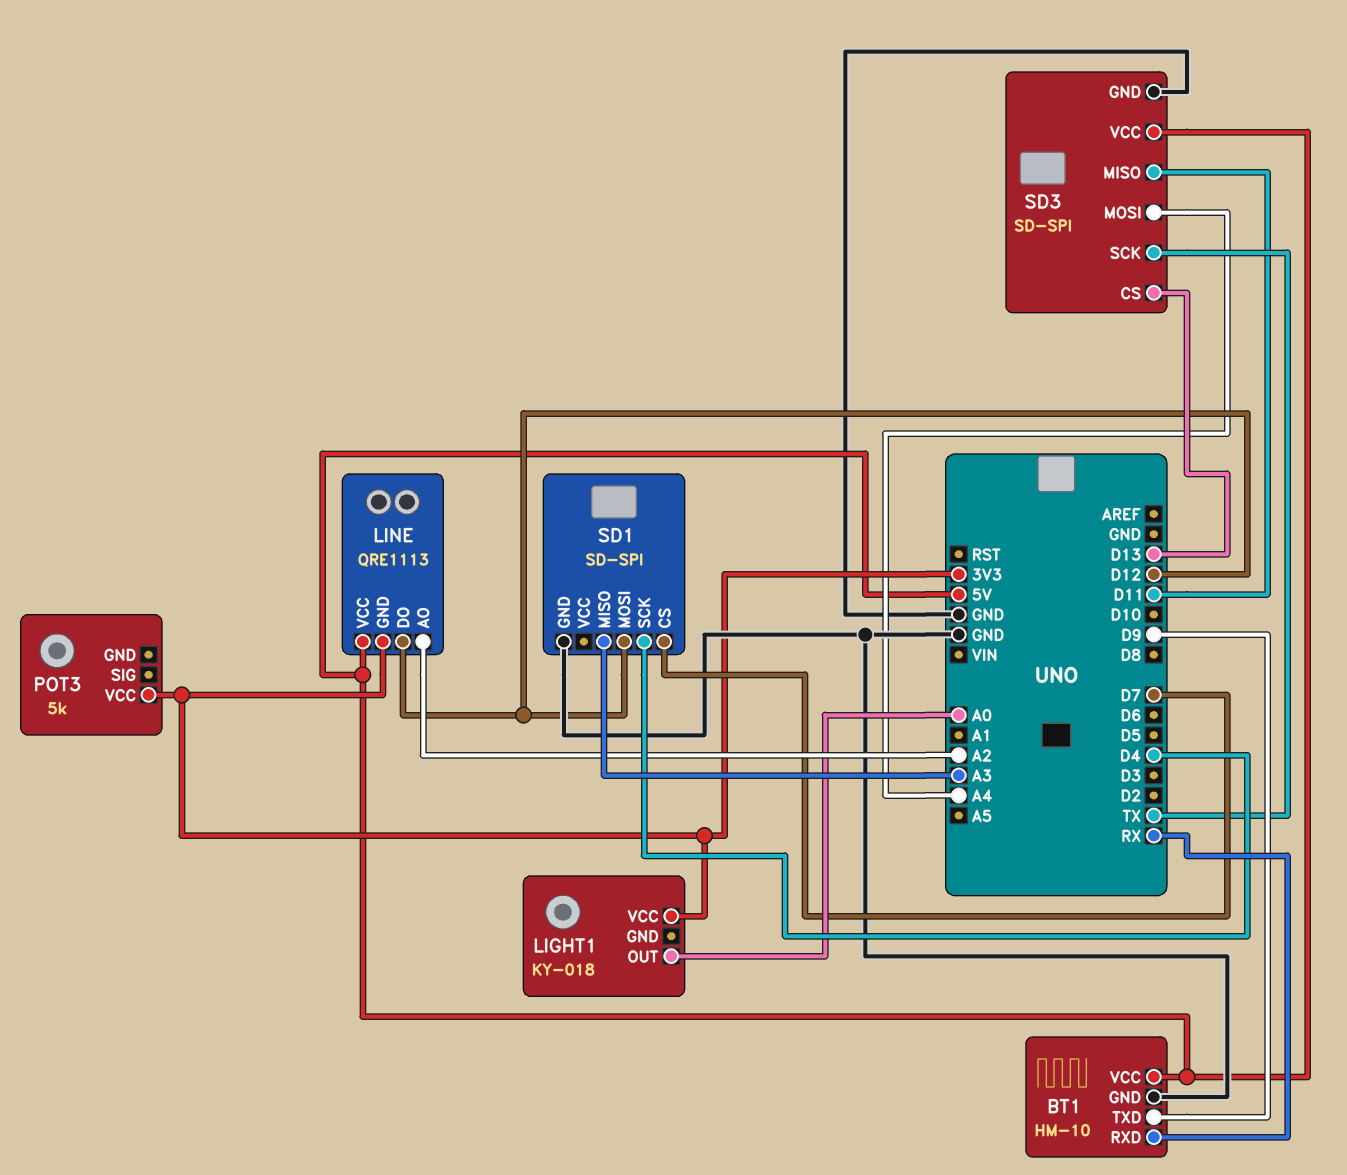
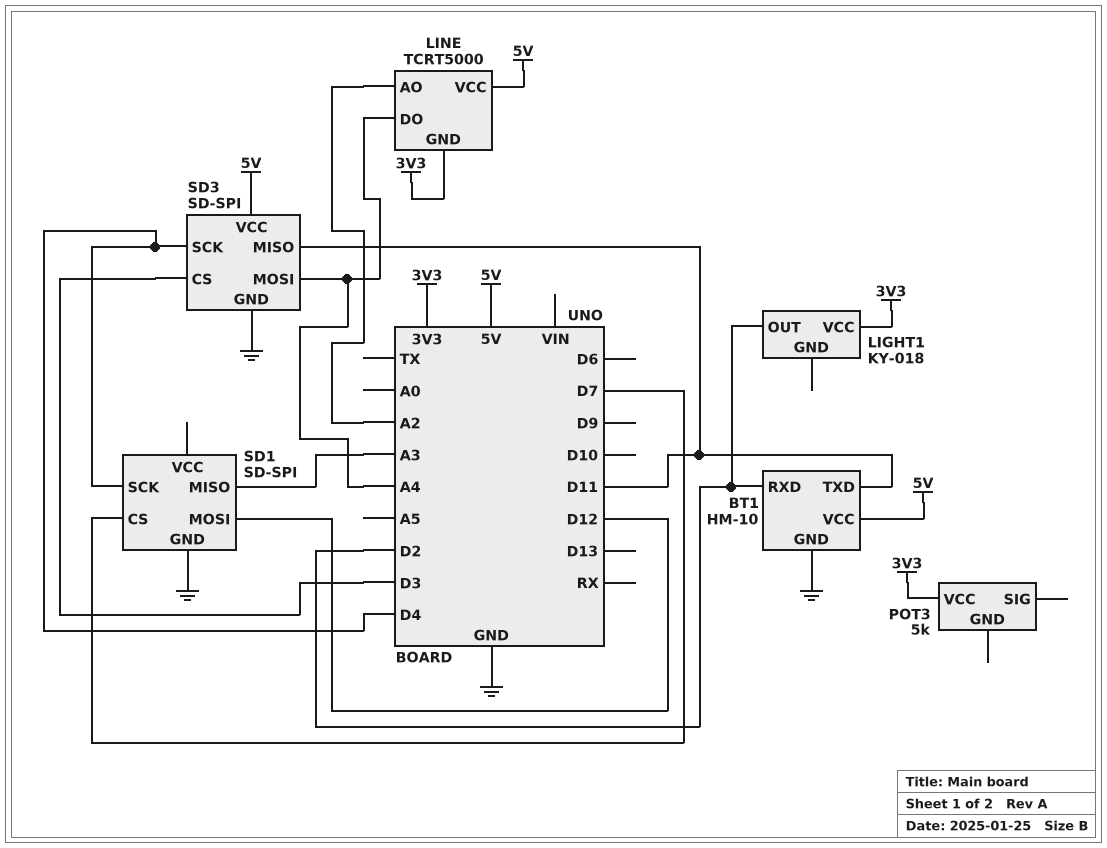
BT1 pin RXD: RX -> D2
BT1 pin TXD: D9 -> D11
LIGHT1 pin OUT: A0 -> D2
LINE: QRE1113 -> TCRT5000
LINE pin DO: D12 -> A4
SD3 pin CS: D13 -> D3
SD3 pin SCK: TX -> D4

